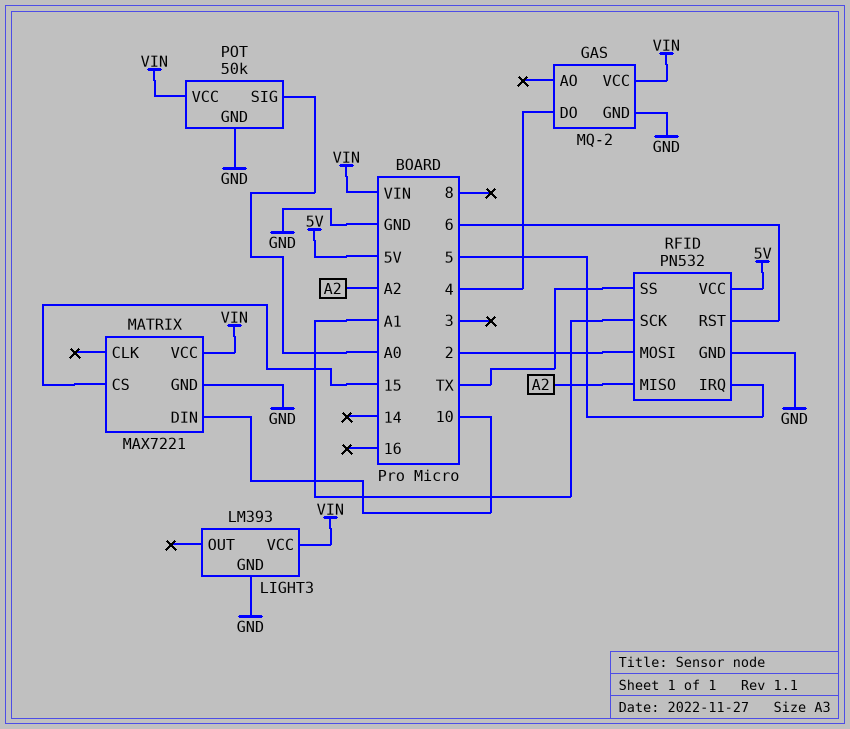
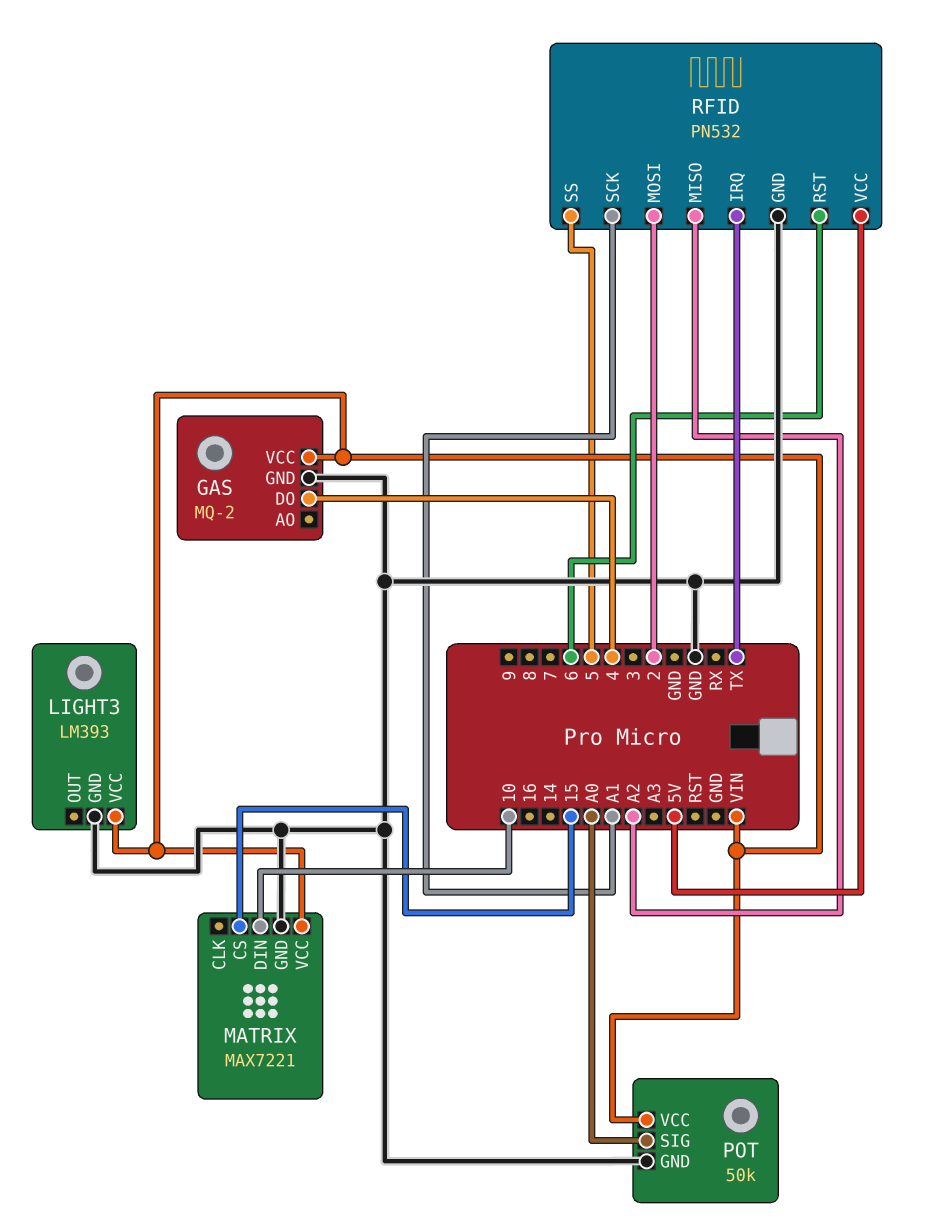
RFID pin IRQ: 5 -> TX
RFID pin SS: TX -> 5

